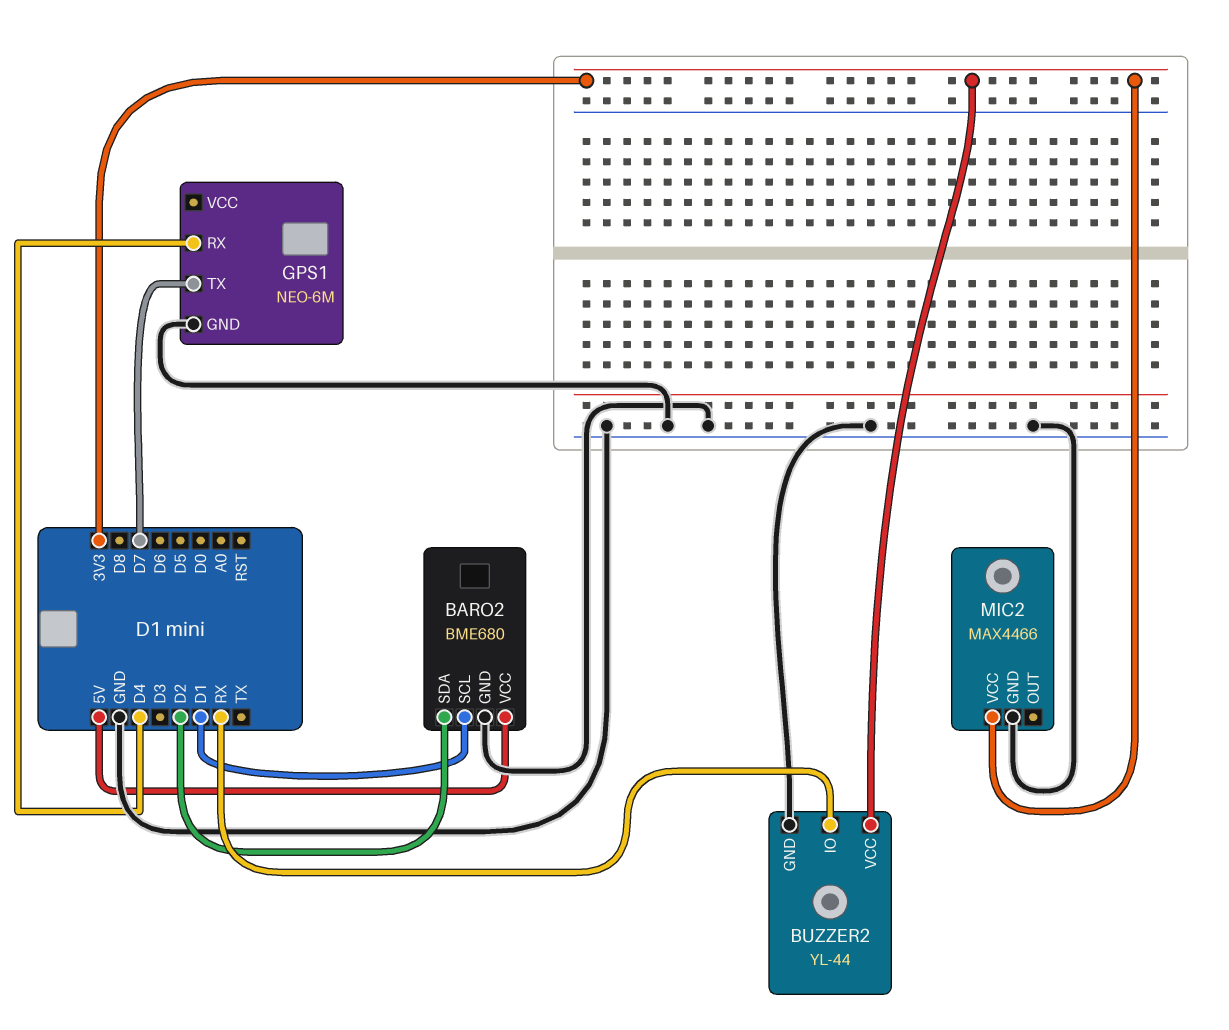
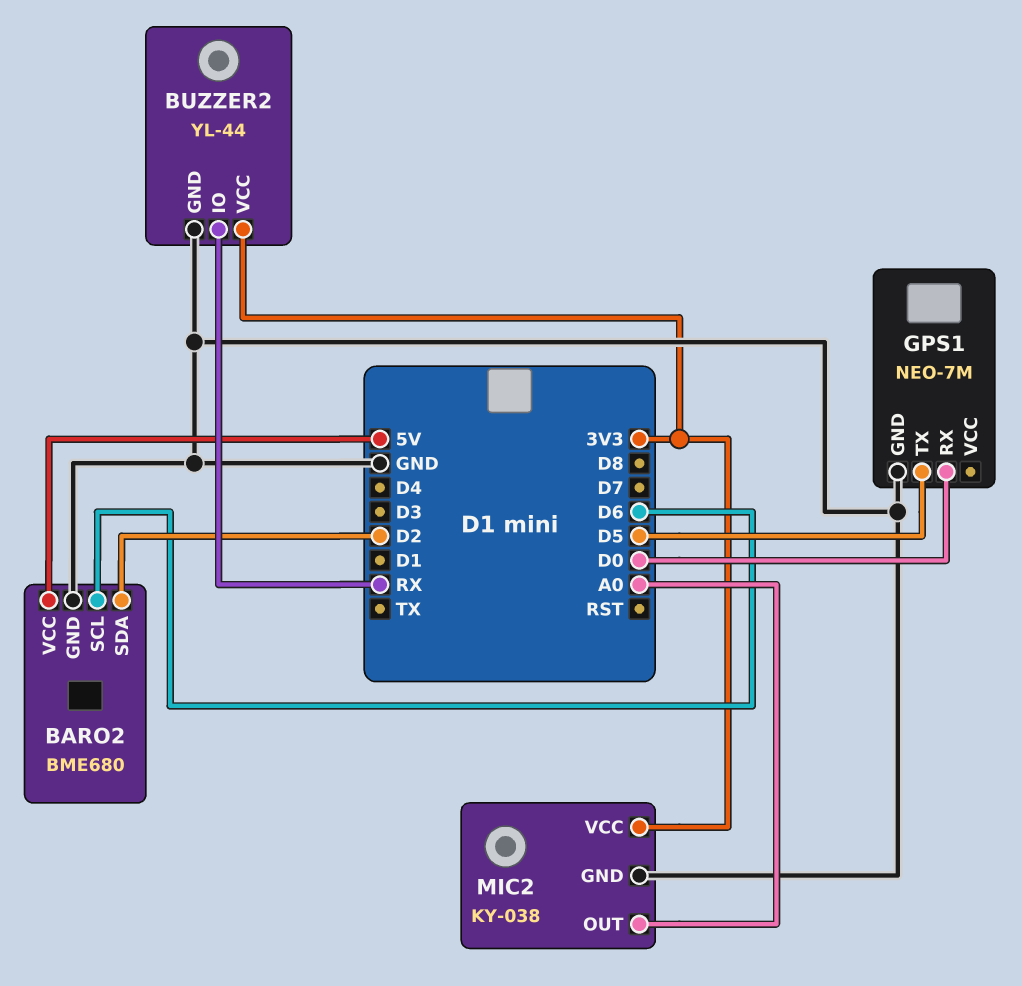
BARO2 pin SCL: D1 -> D6
GPS1: NEO-6M -> NEO-7M
GPS1 pin RX: D4 -> D0
GPS1 pin TX: D7 -> D5
MIC2: MAX4466 -> KY-038
MIC2 pin OUT: none -> A0

